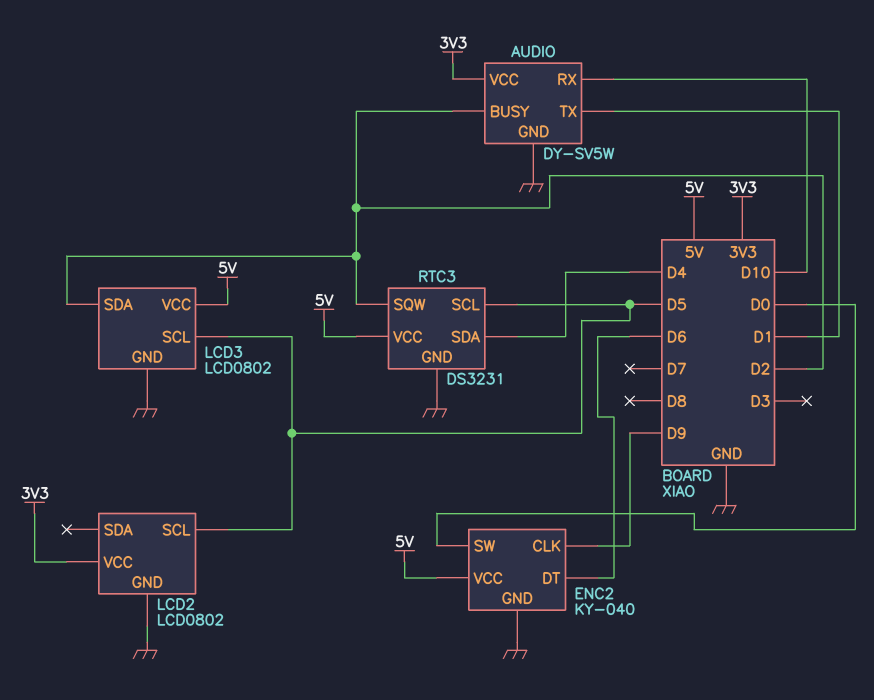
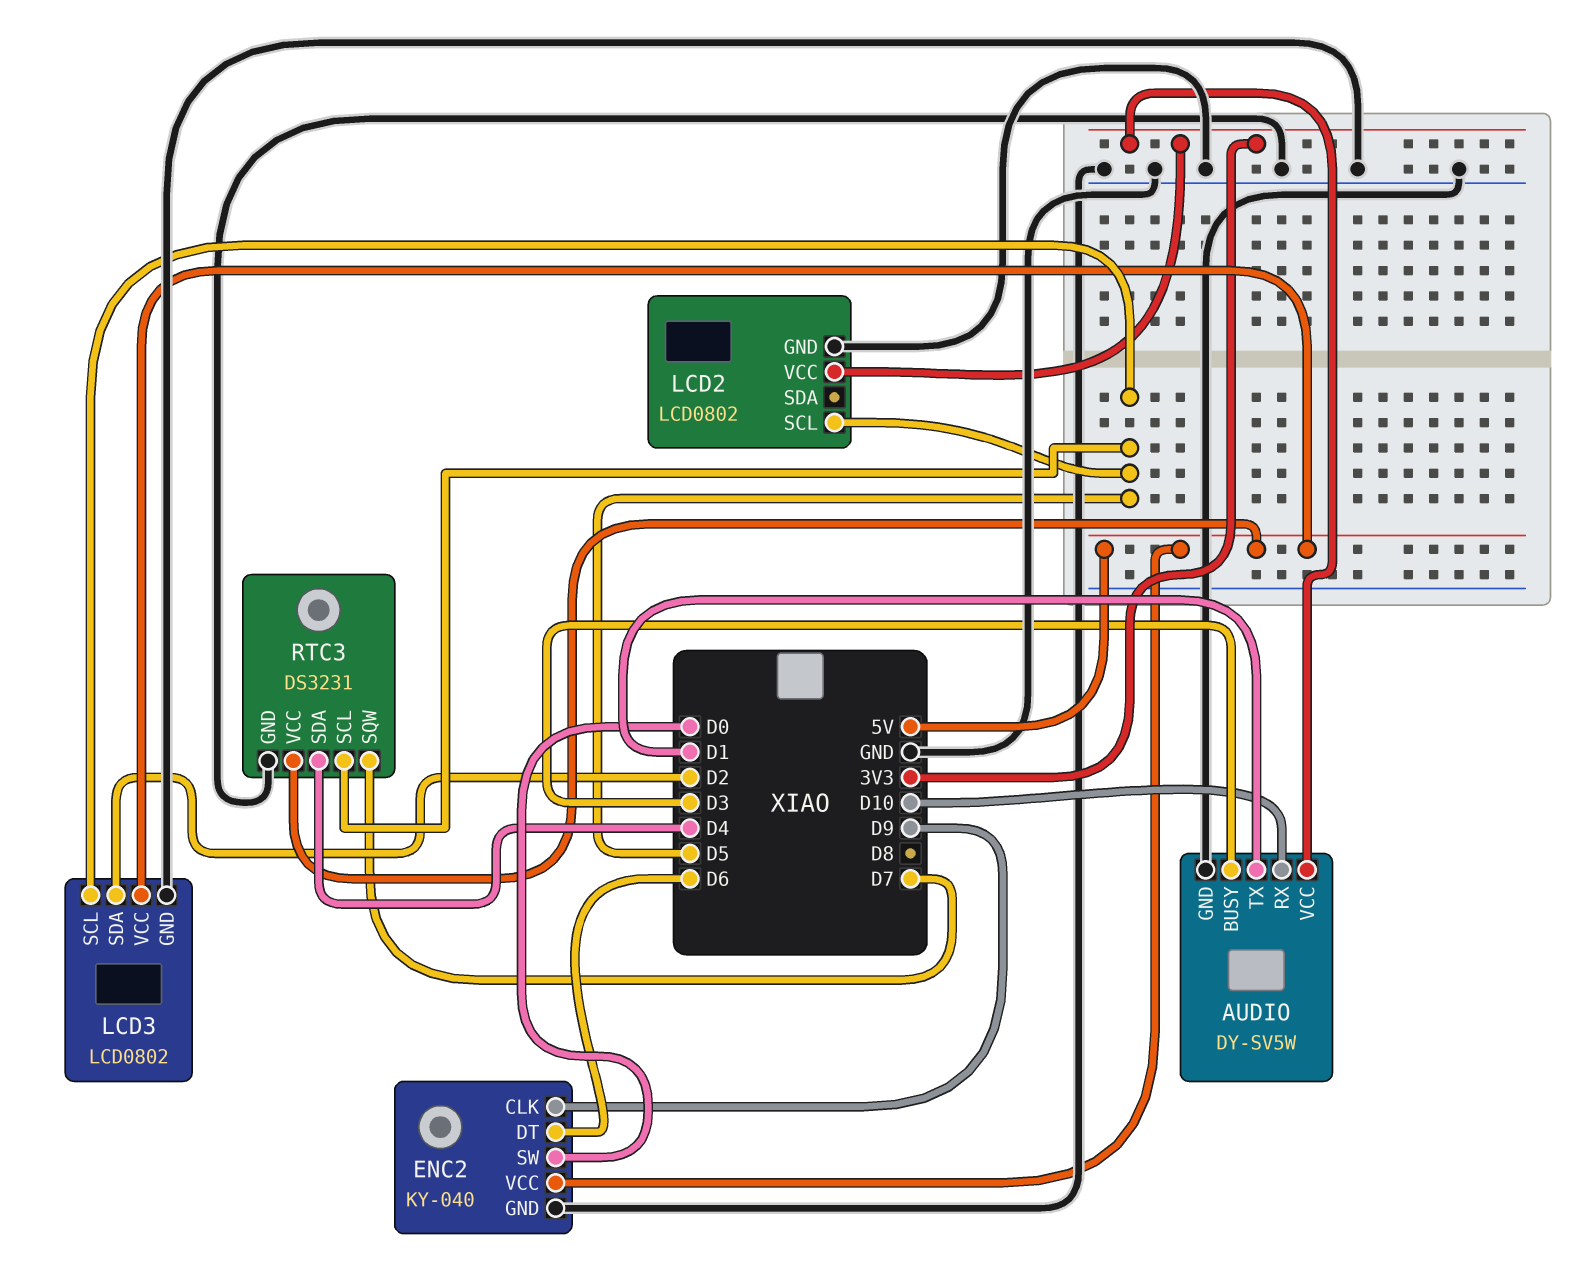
AUDIO pin BUSY: D2 -> D3
RTC3 pin SQW: D2 -> D7

